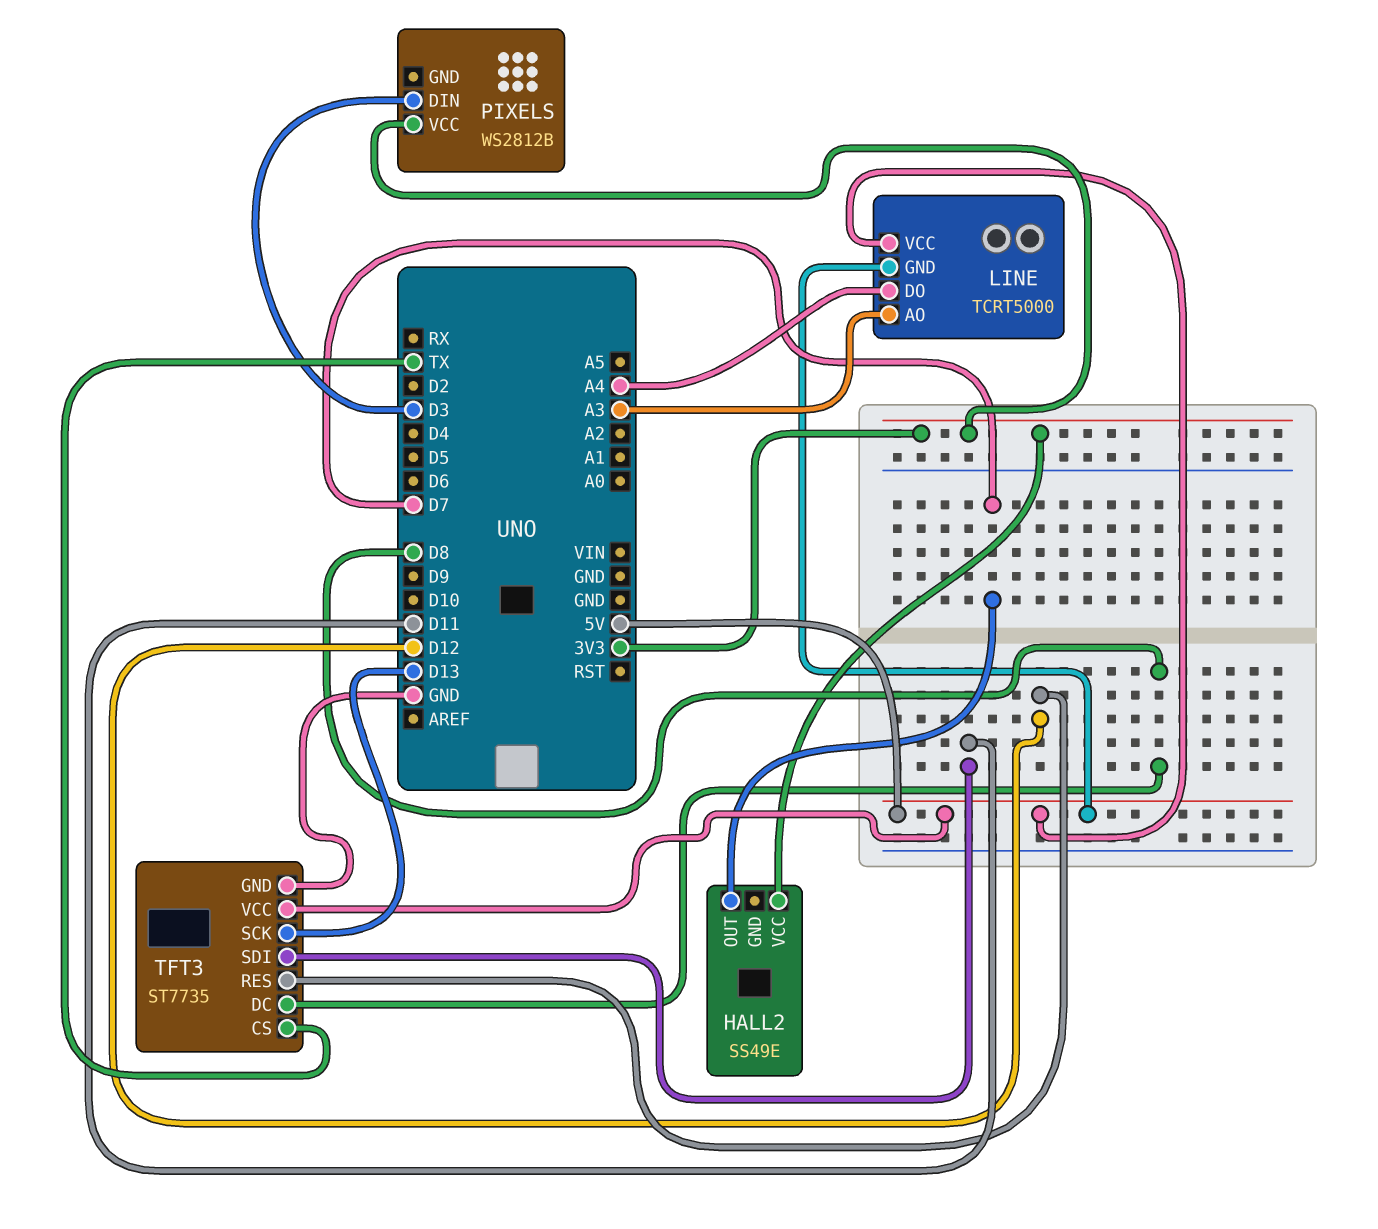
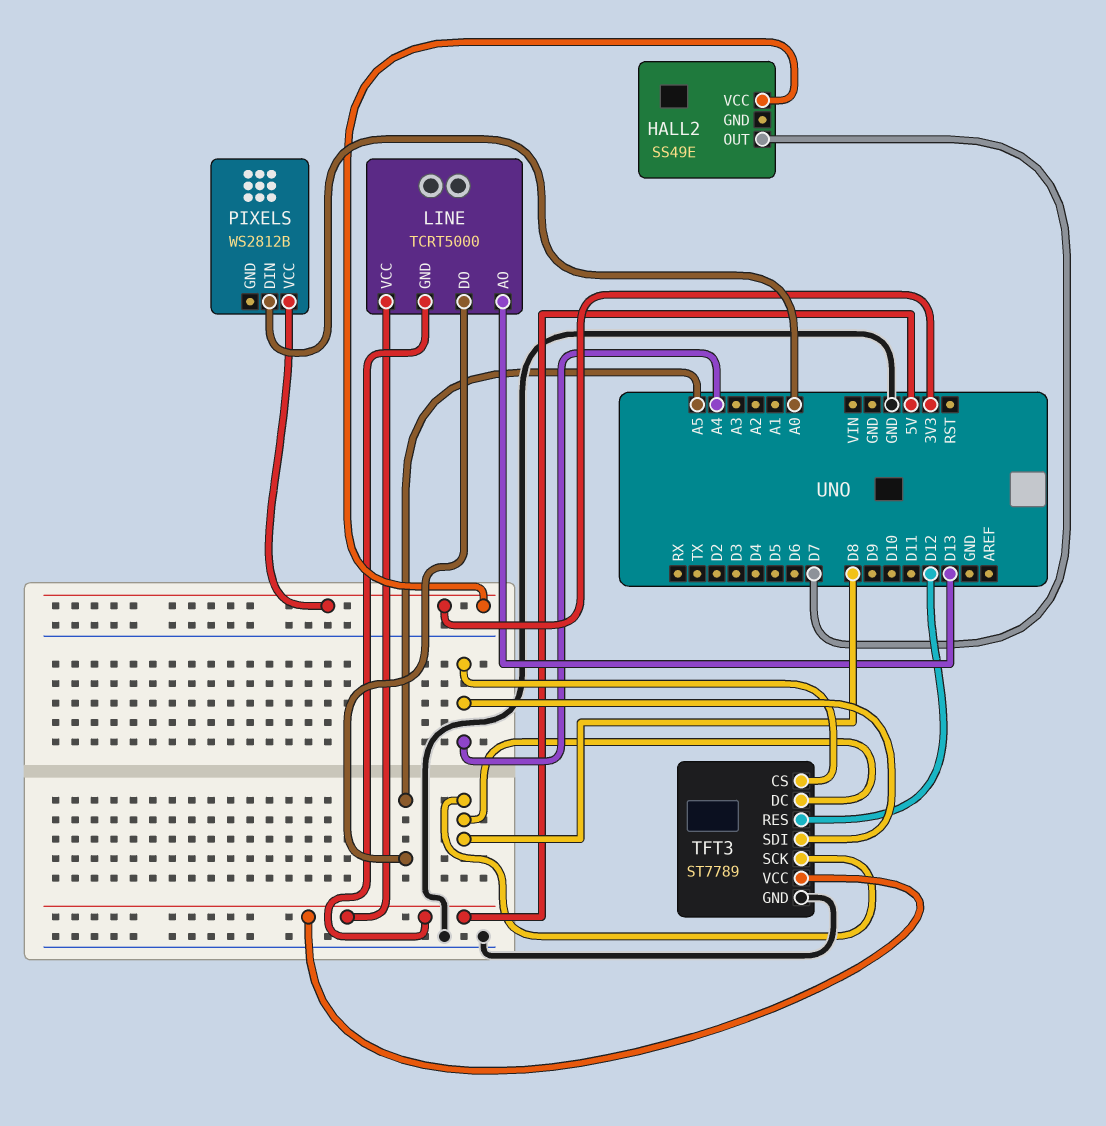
LINE pin AO: A3 -> D13
LINE pin DO: A4 -> A5
PIXELS pin DIN: D3 -> A0
TFT3: ST7735 -> ST7789
TFT3 pin CS: TX -> A4
TFT3 pin SCK: D13 -> D8
TFT3 pin SDI: D11 -> A4

